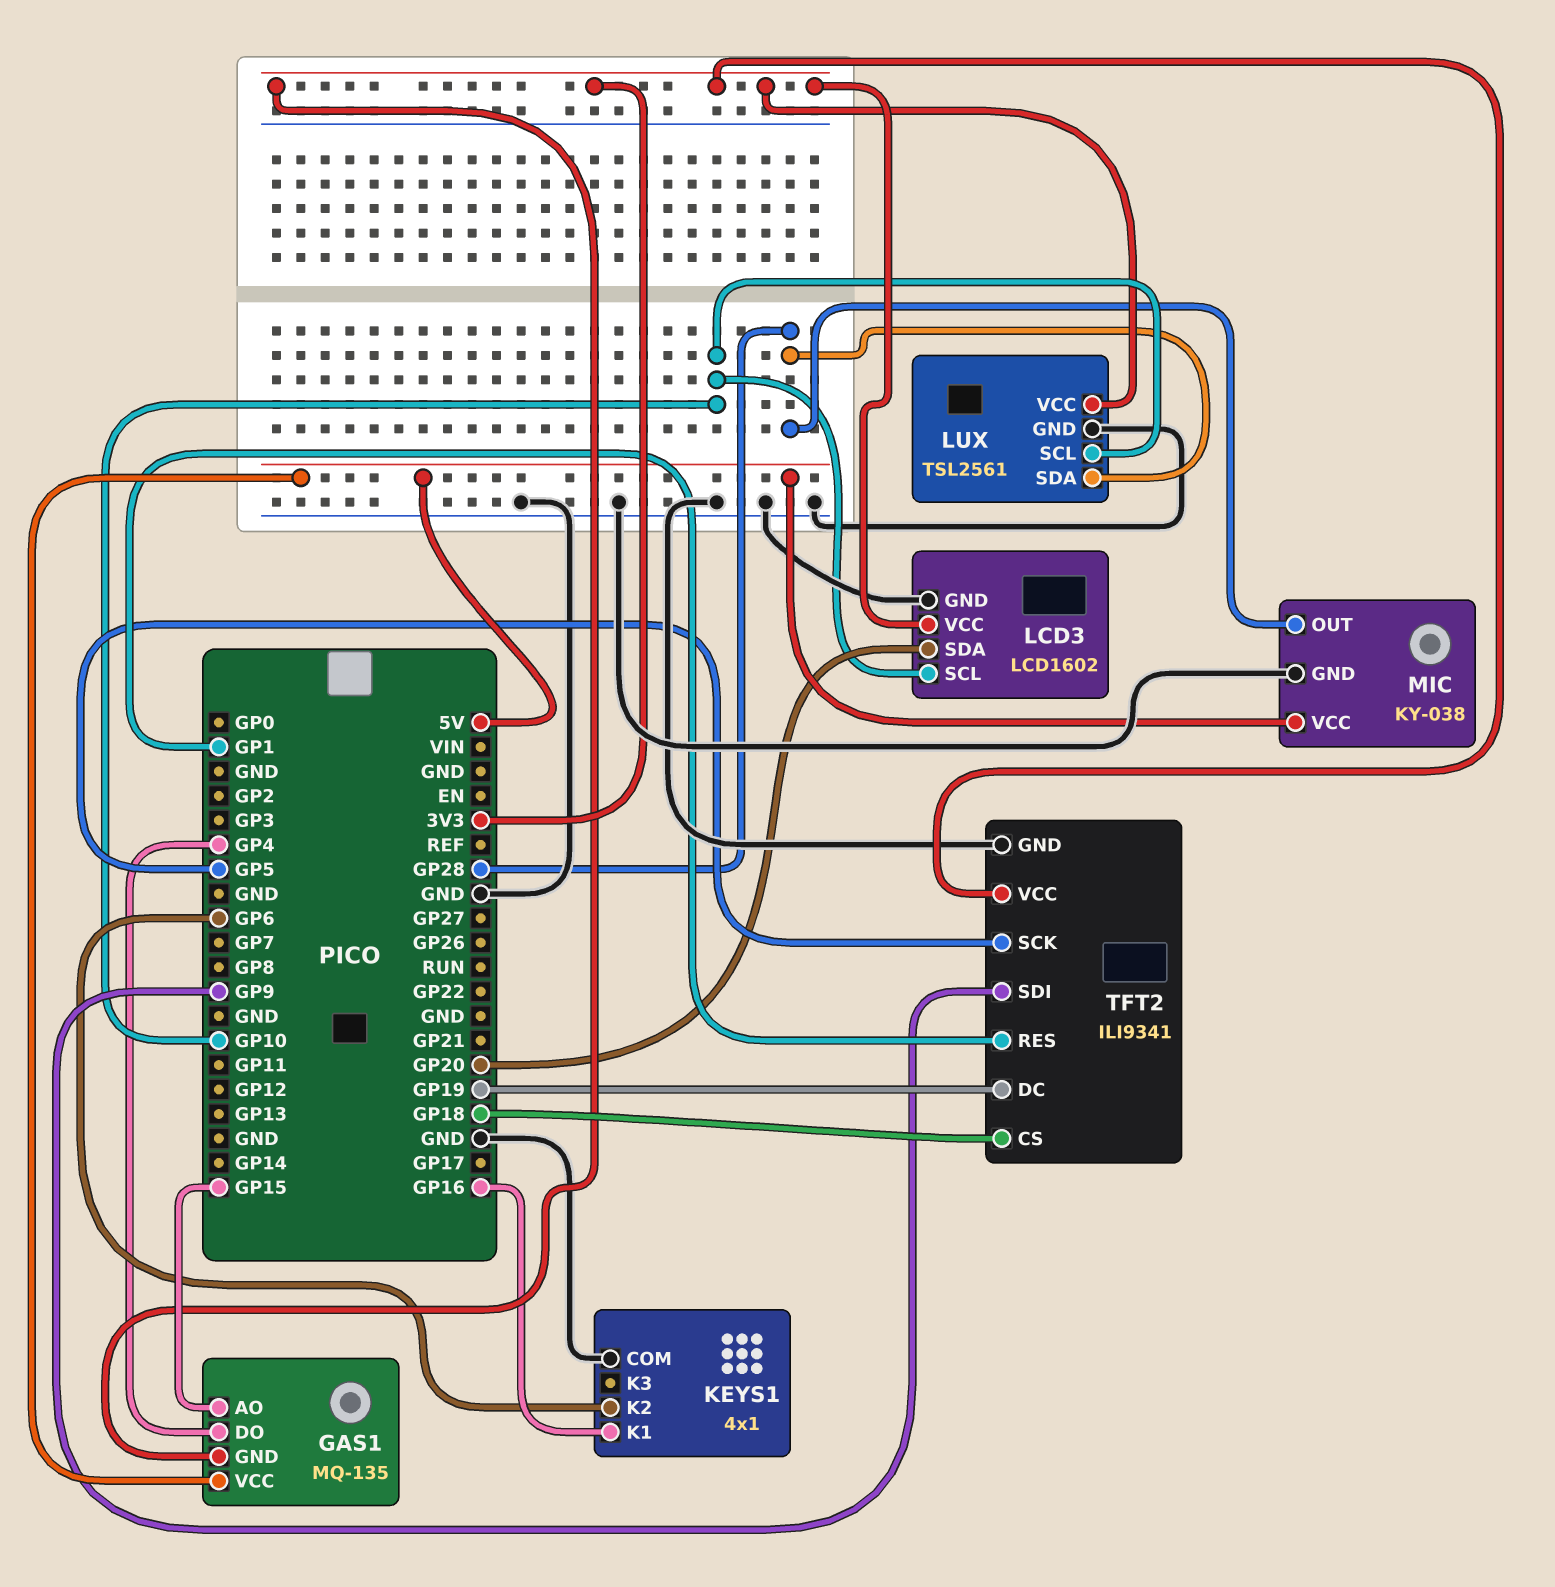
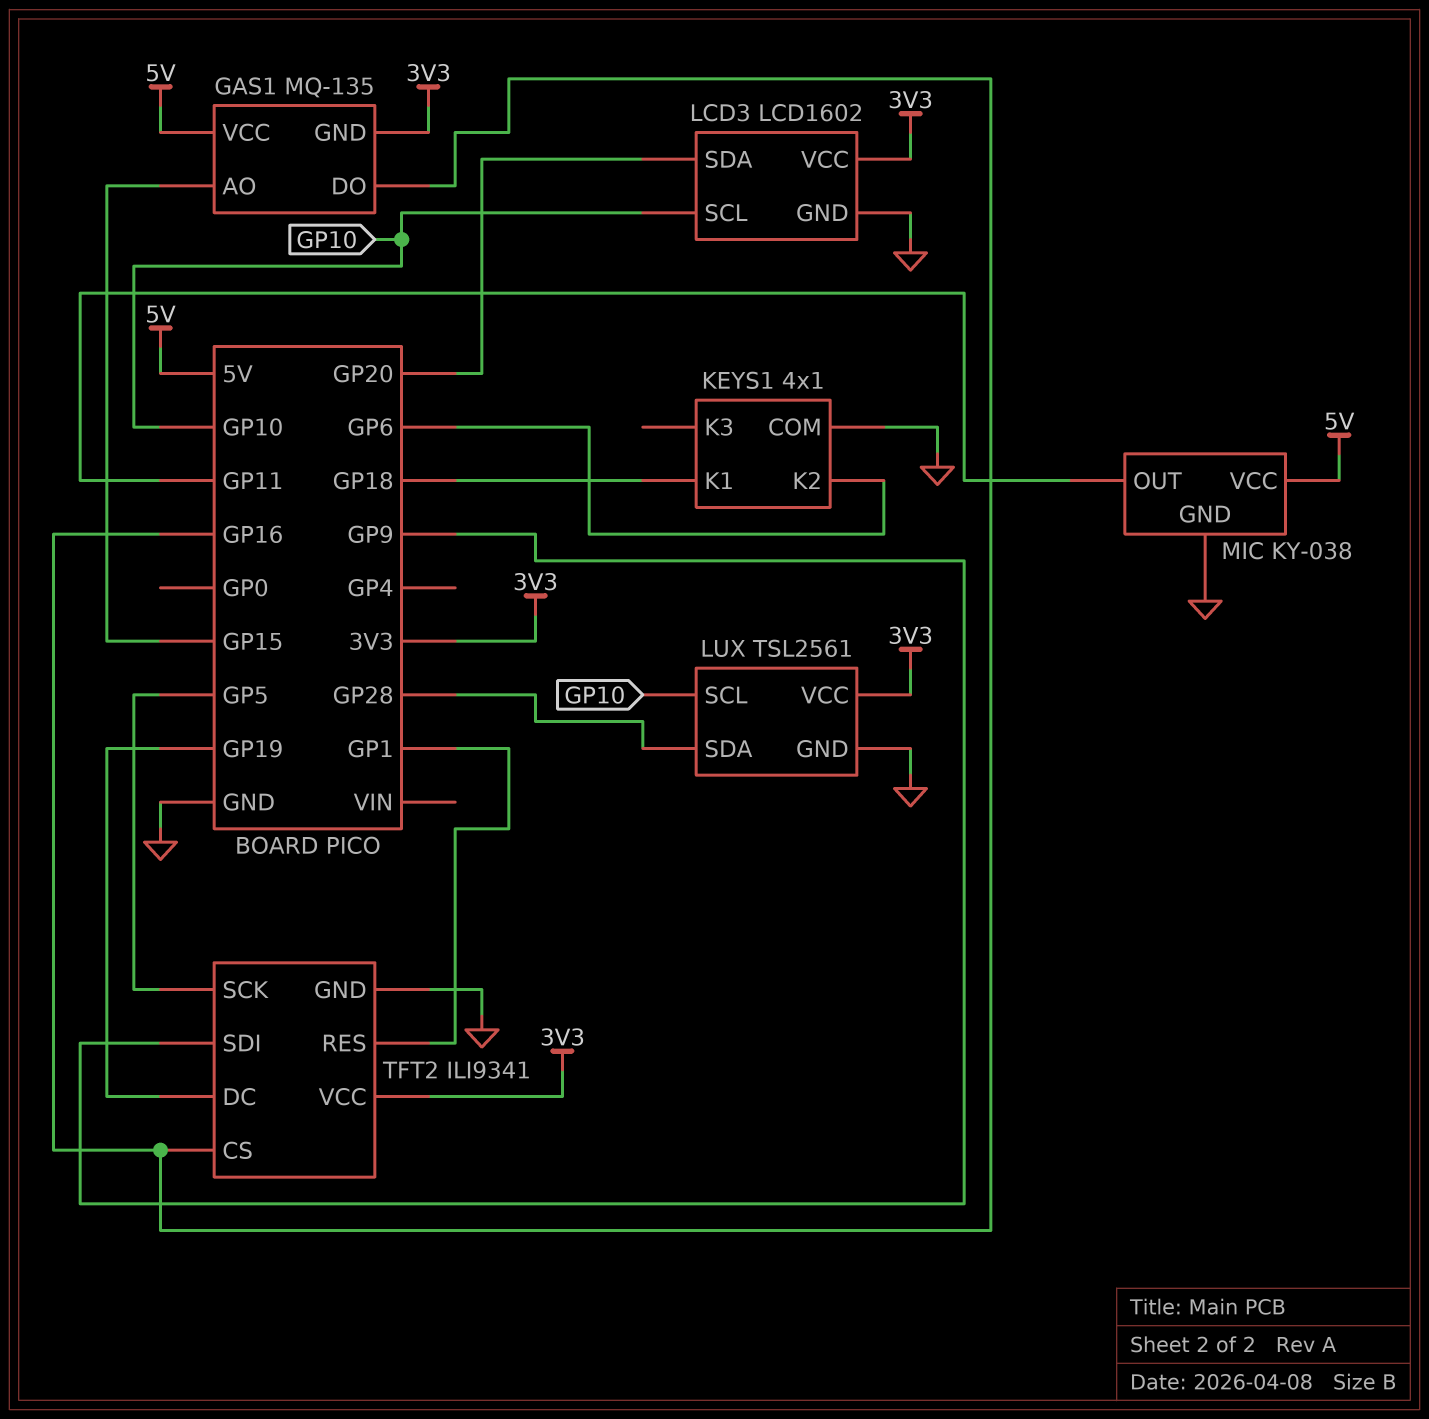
GAS1 pin DO: GP4 -> GP16
KEYS1 pin K1: GP16 -> GP18
MIC pin OUT: GP28 -> GP11
TFT2 pin CS: GP18 -> GP16

